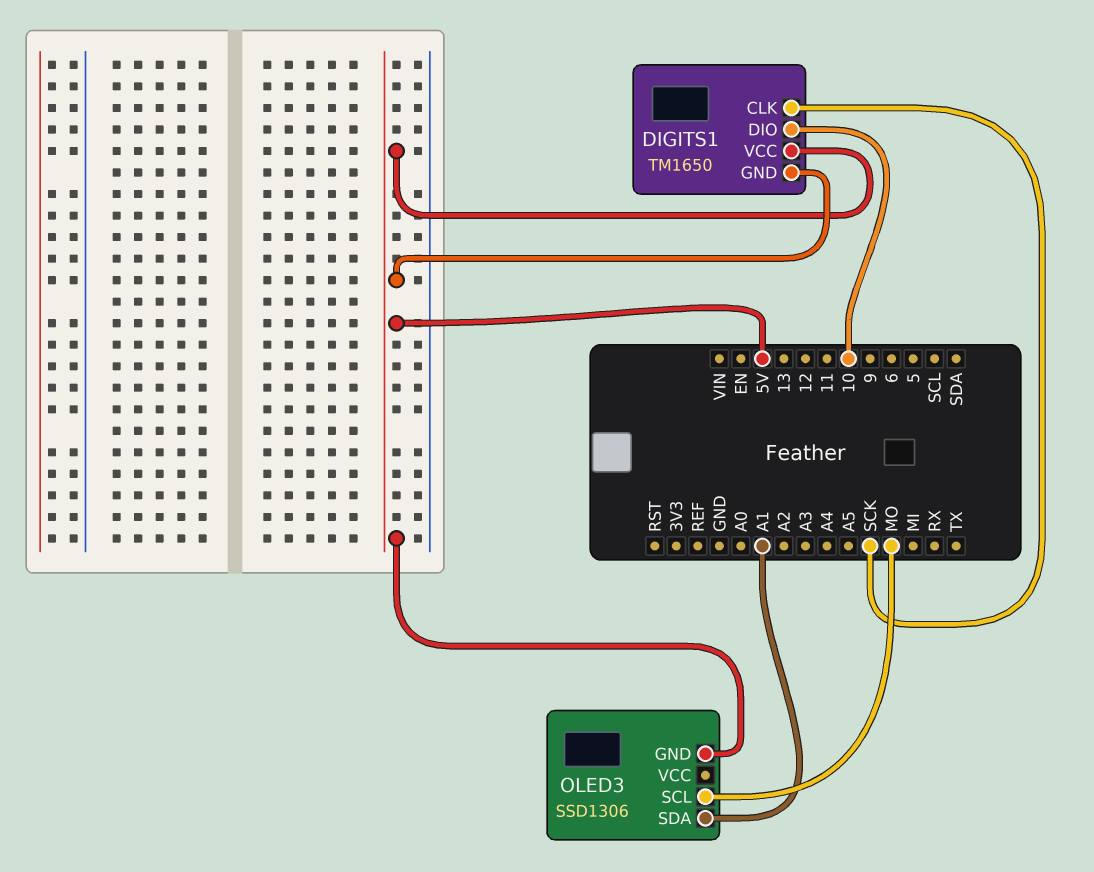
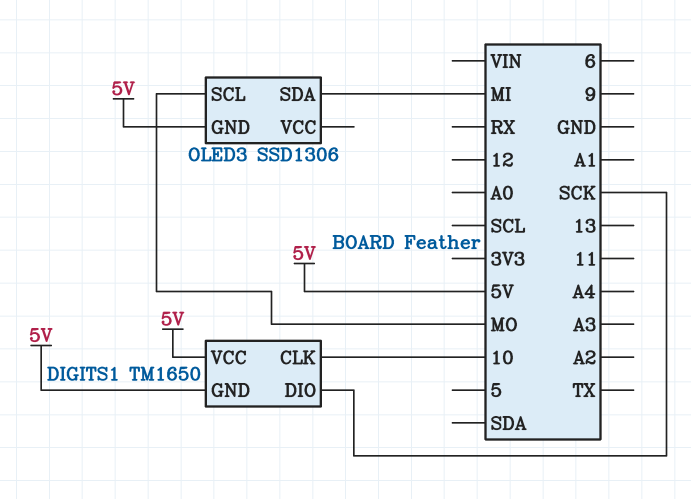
DIGITS1 pin CLK: SCK -> 10
DIGITS1 pin DIO: 10 -> SCK
OLED3 pin SDA: A1 -> MI

